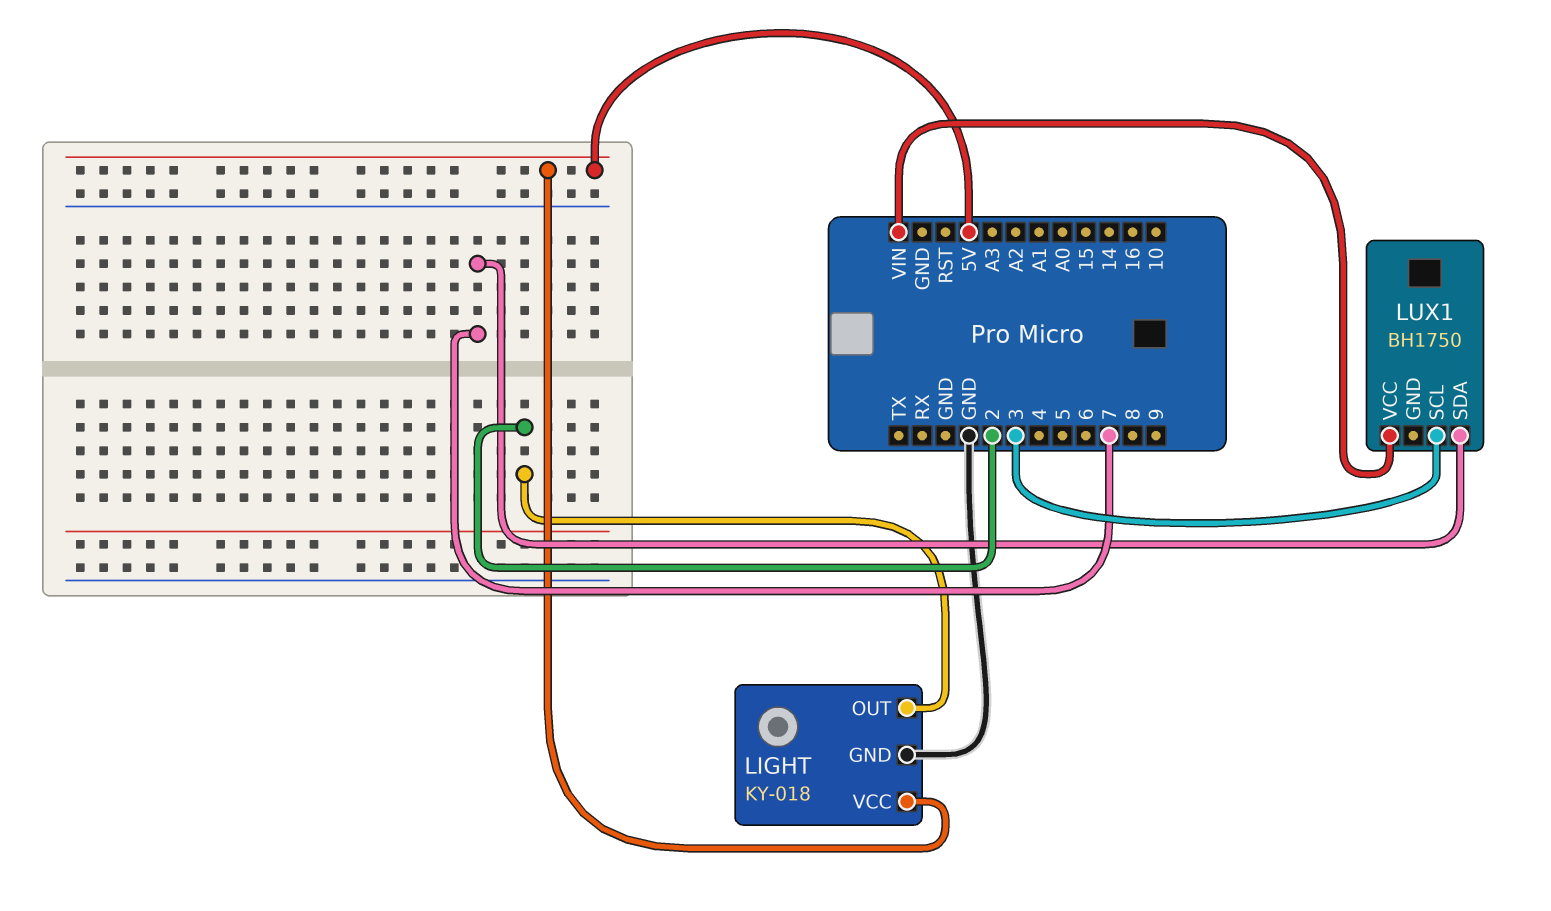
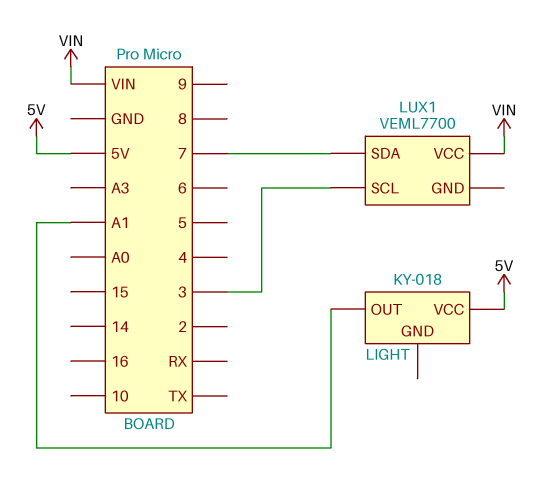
LIGHT pin GND: GND -> none
LIGHT pin OUT: 2 -> A1
LUX1: BH1750 -> VEML7700

